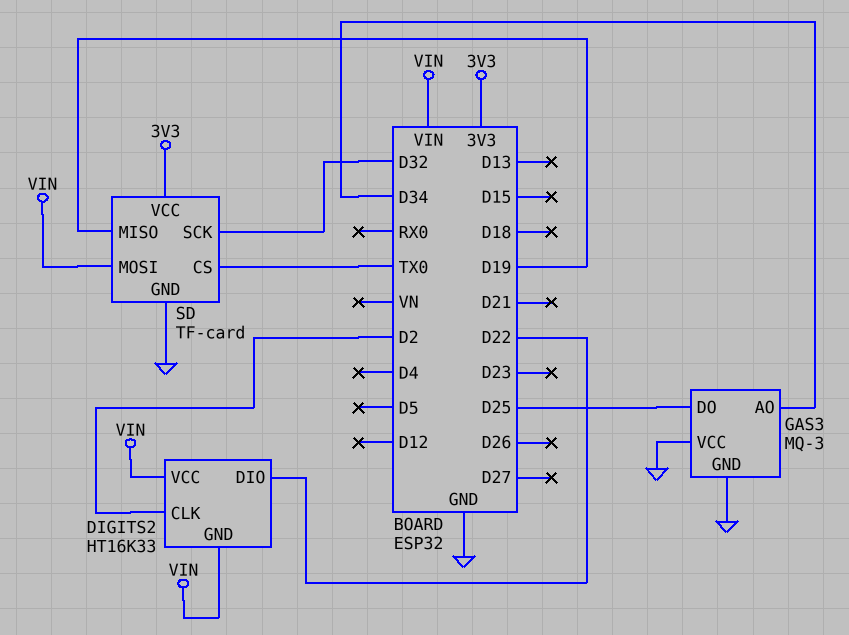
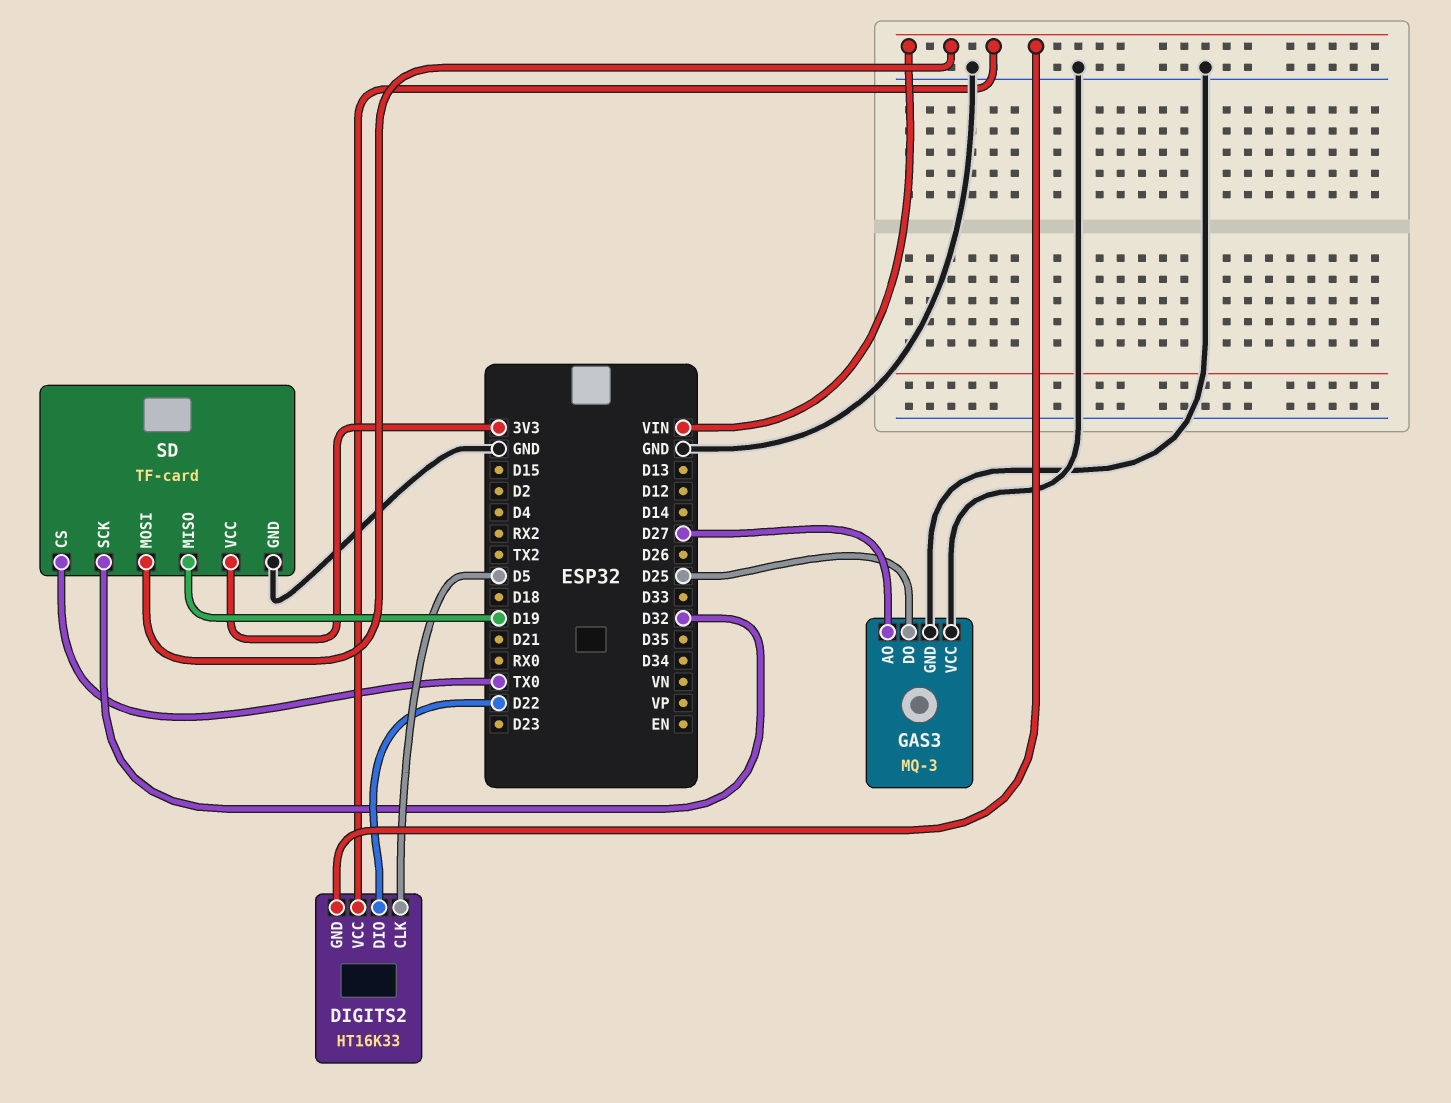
DIGITS2 pin CLK: D2 -> D5
GAS3 pin AO: D34 -> D27

